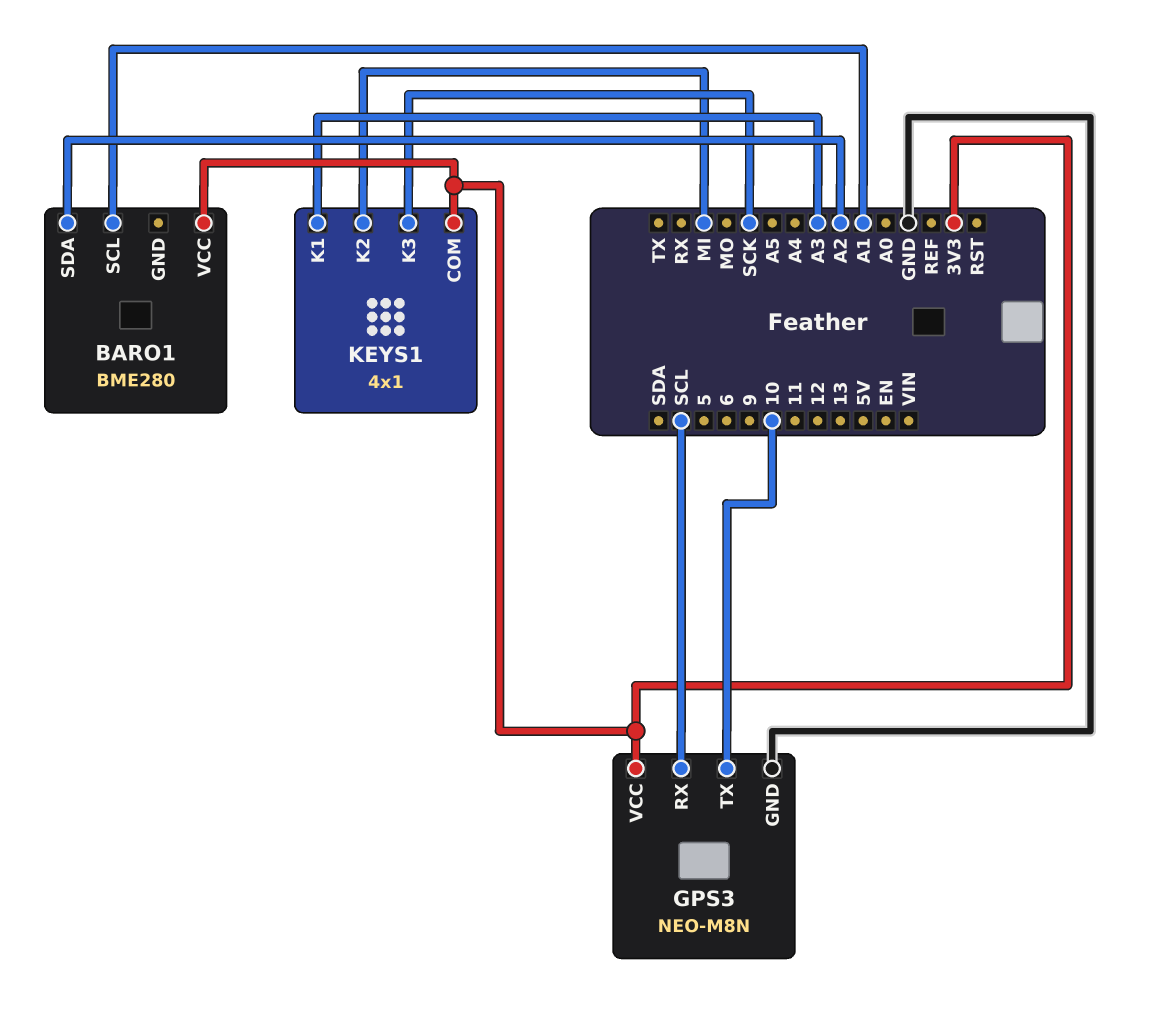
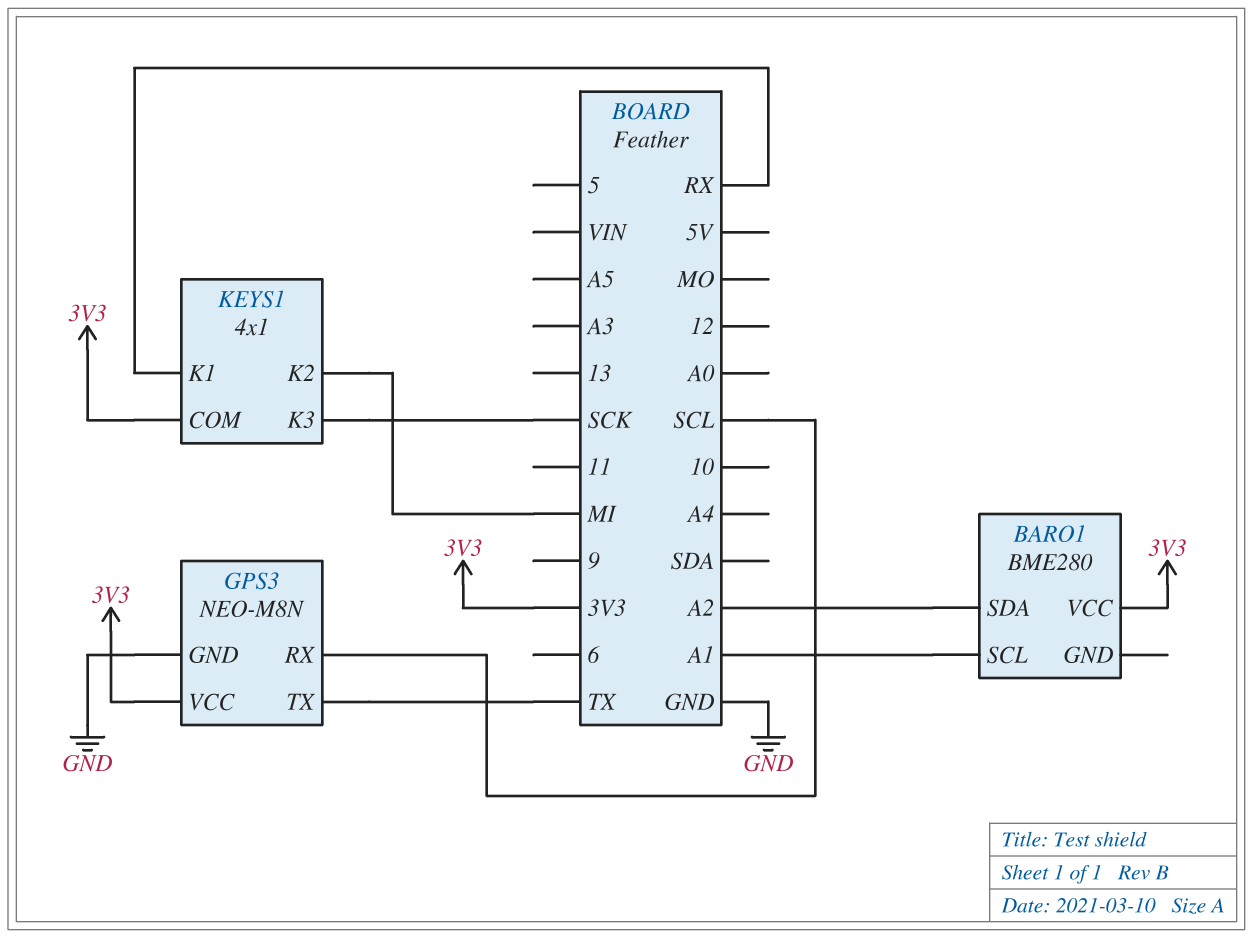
GPS3 pin TX: 10 -> TX
KEYS1 pin K1: A3 -> RX

